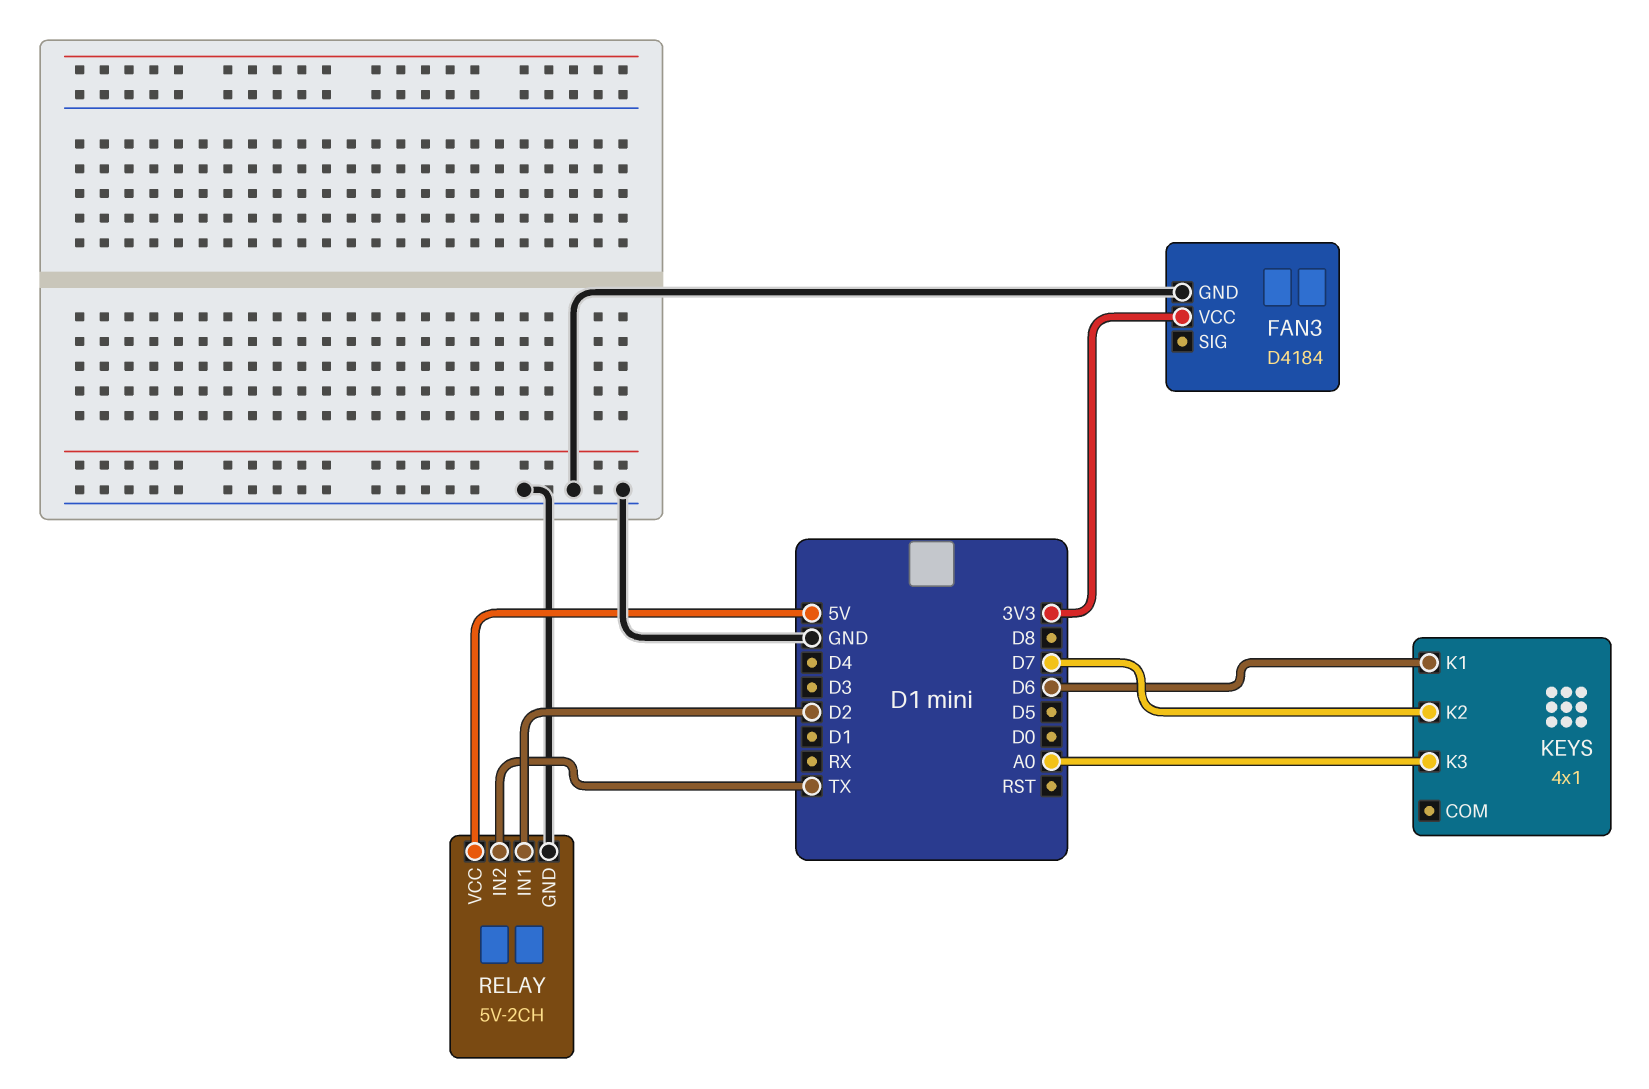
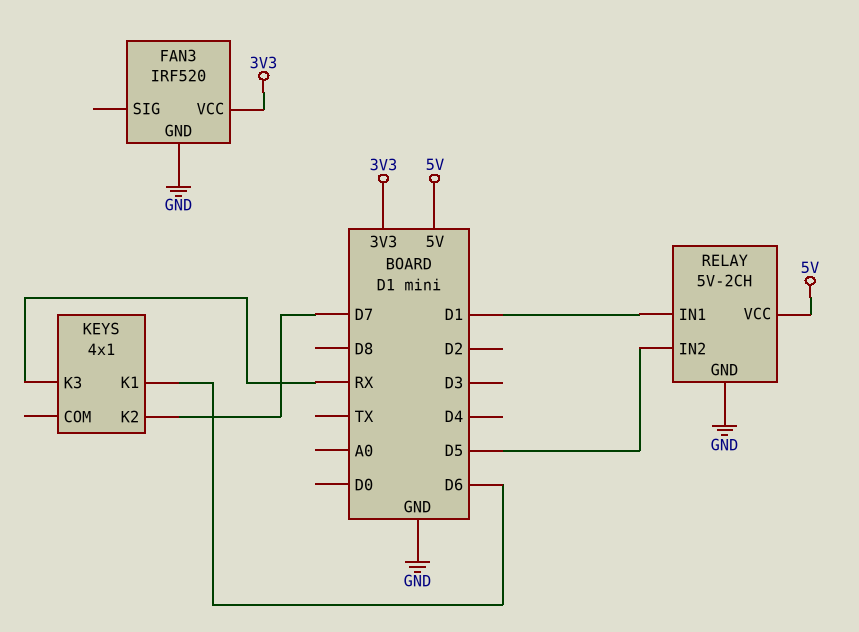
FAN3: D4184 -> IRF520
KEYS pin K3: A0 -> RX
RELAY pin IN1: D2 -> D1
RELAY pin IN2: TX -> D5

